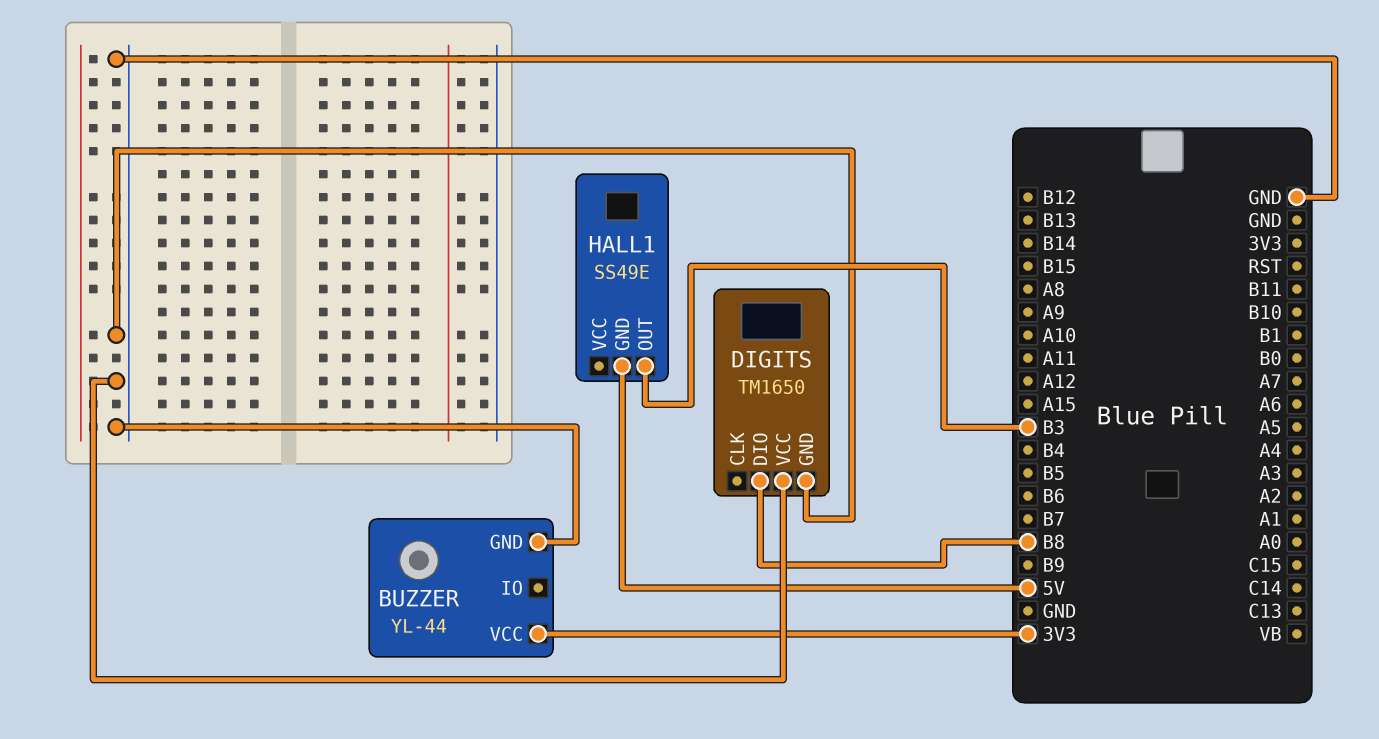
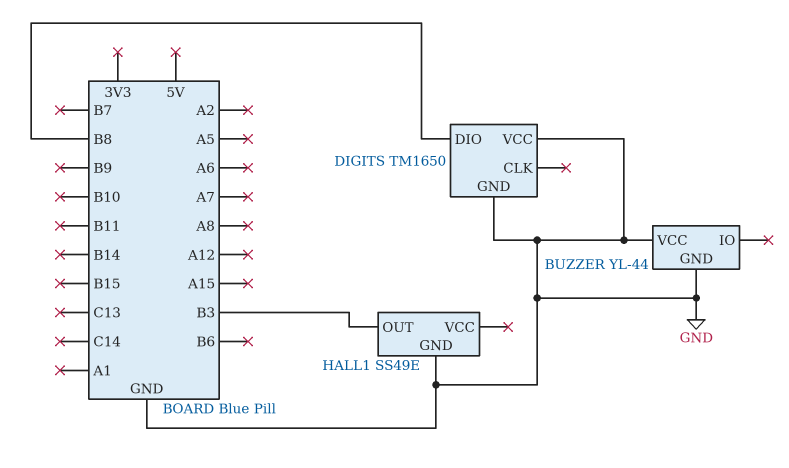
BUZZER pin VCC: 3V3 -> GND
HALL1 pin GND: 5V -> GND

